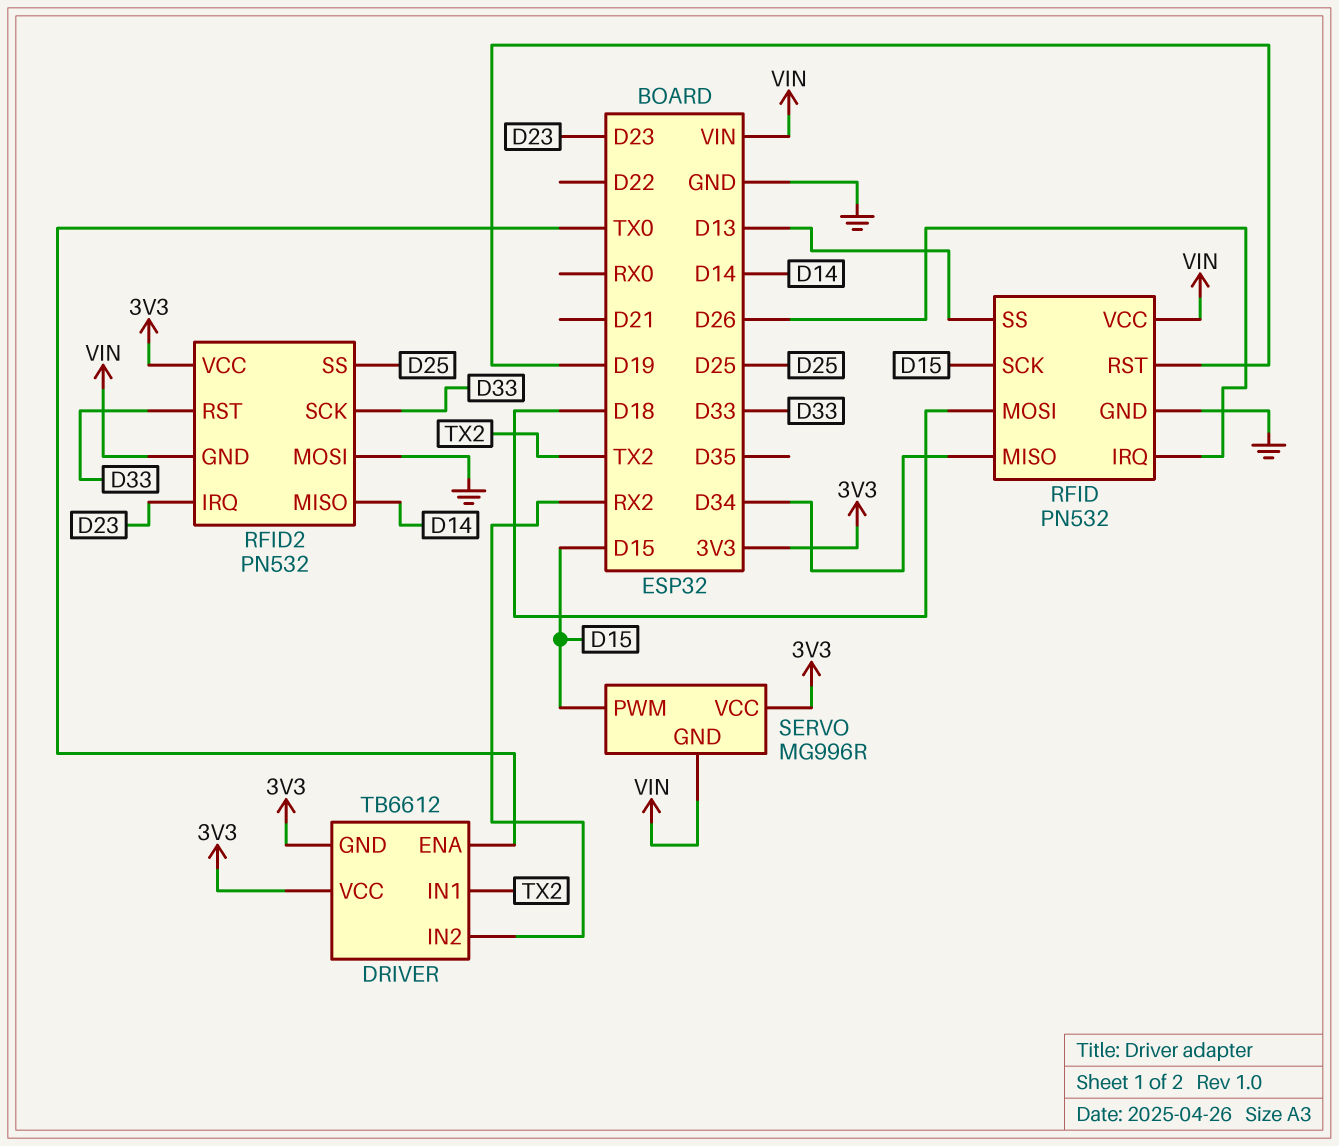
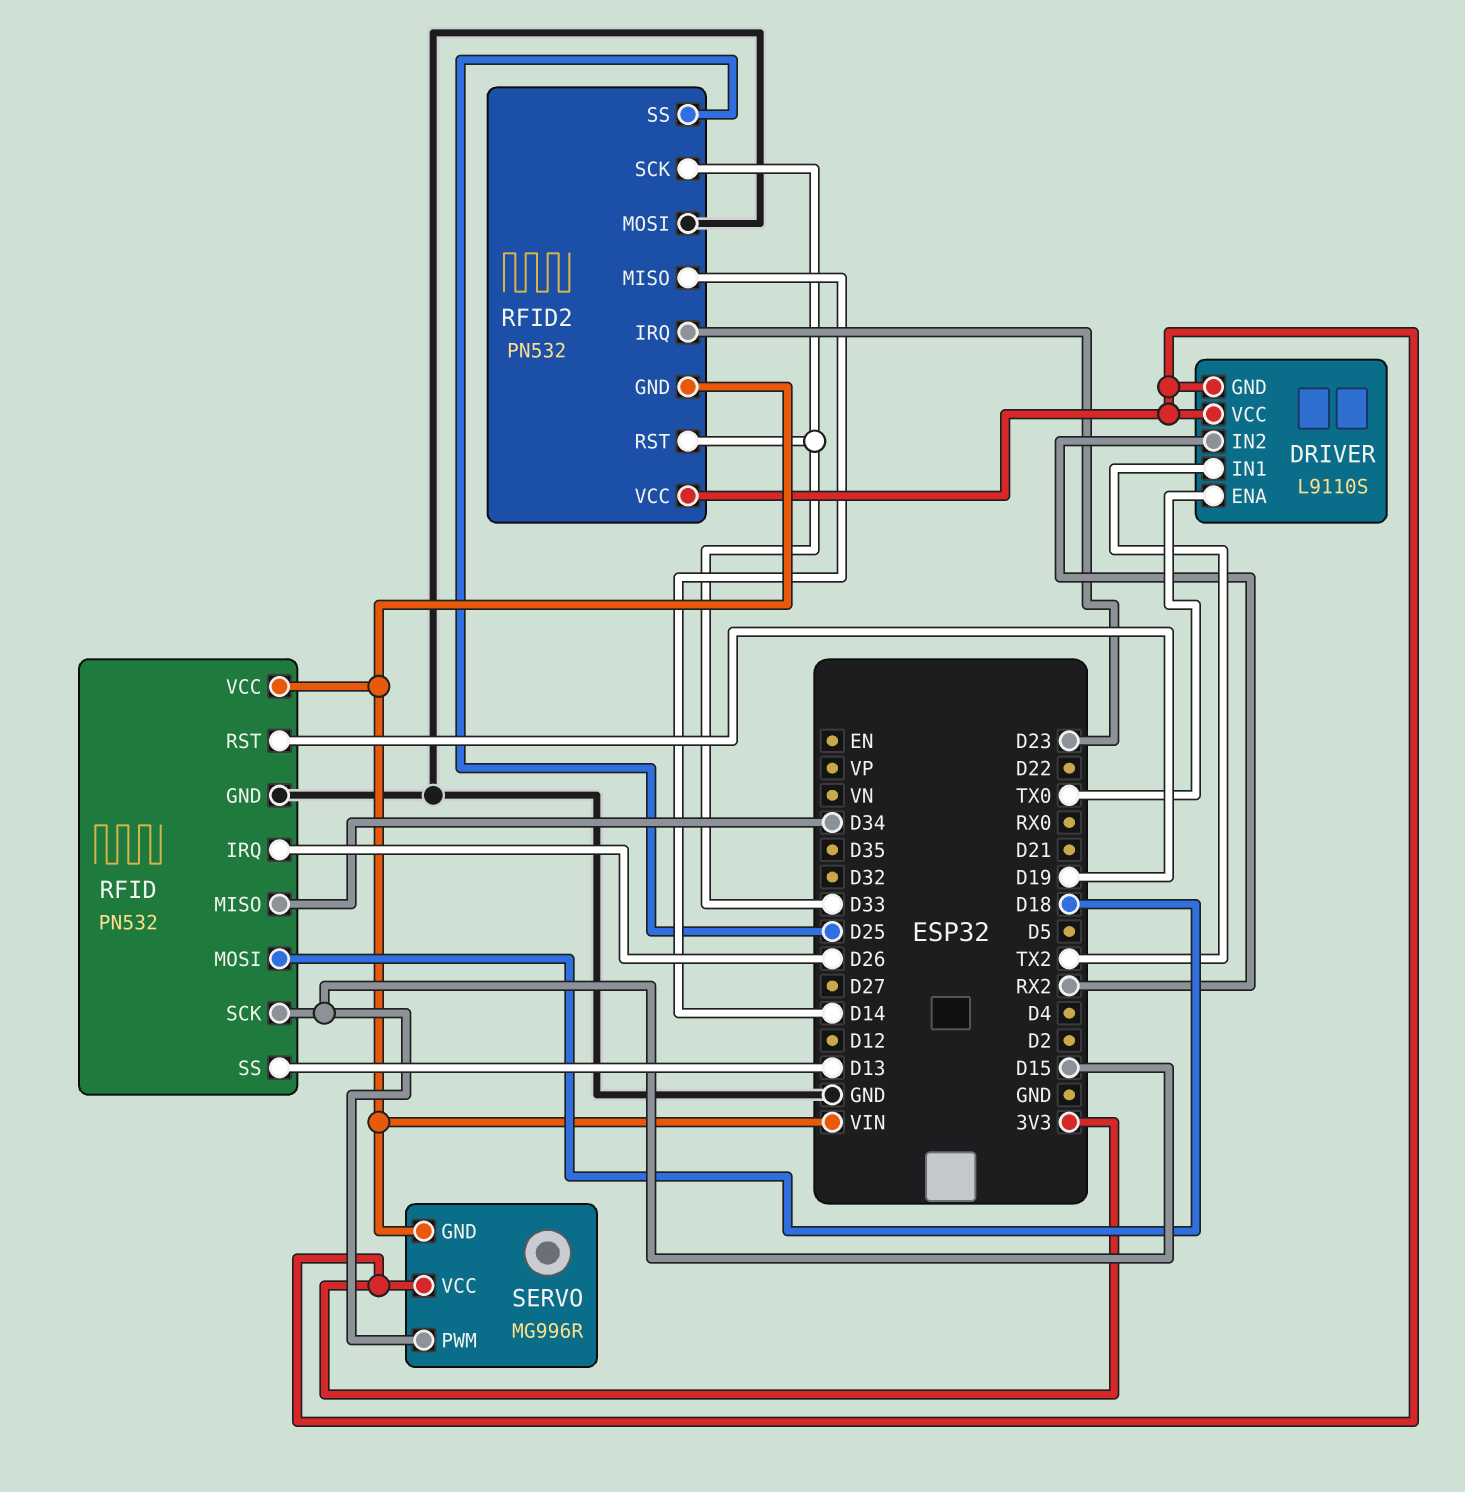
DRIVER: TB6612 -> L9110S

